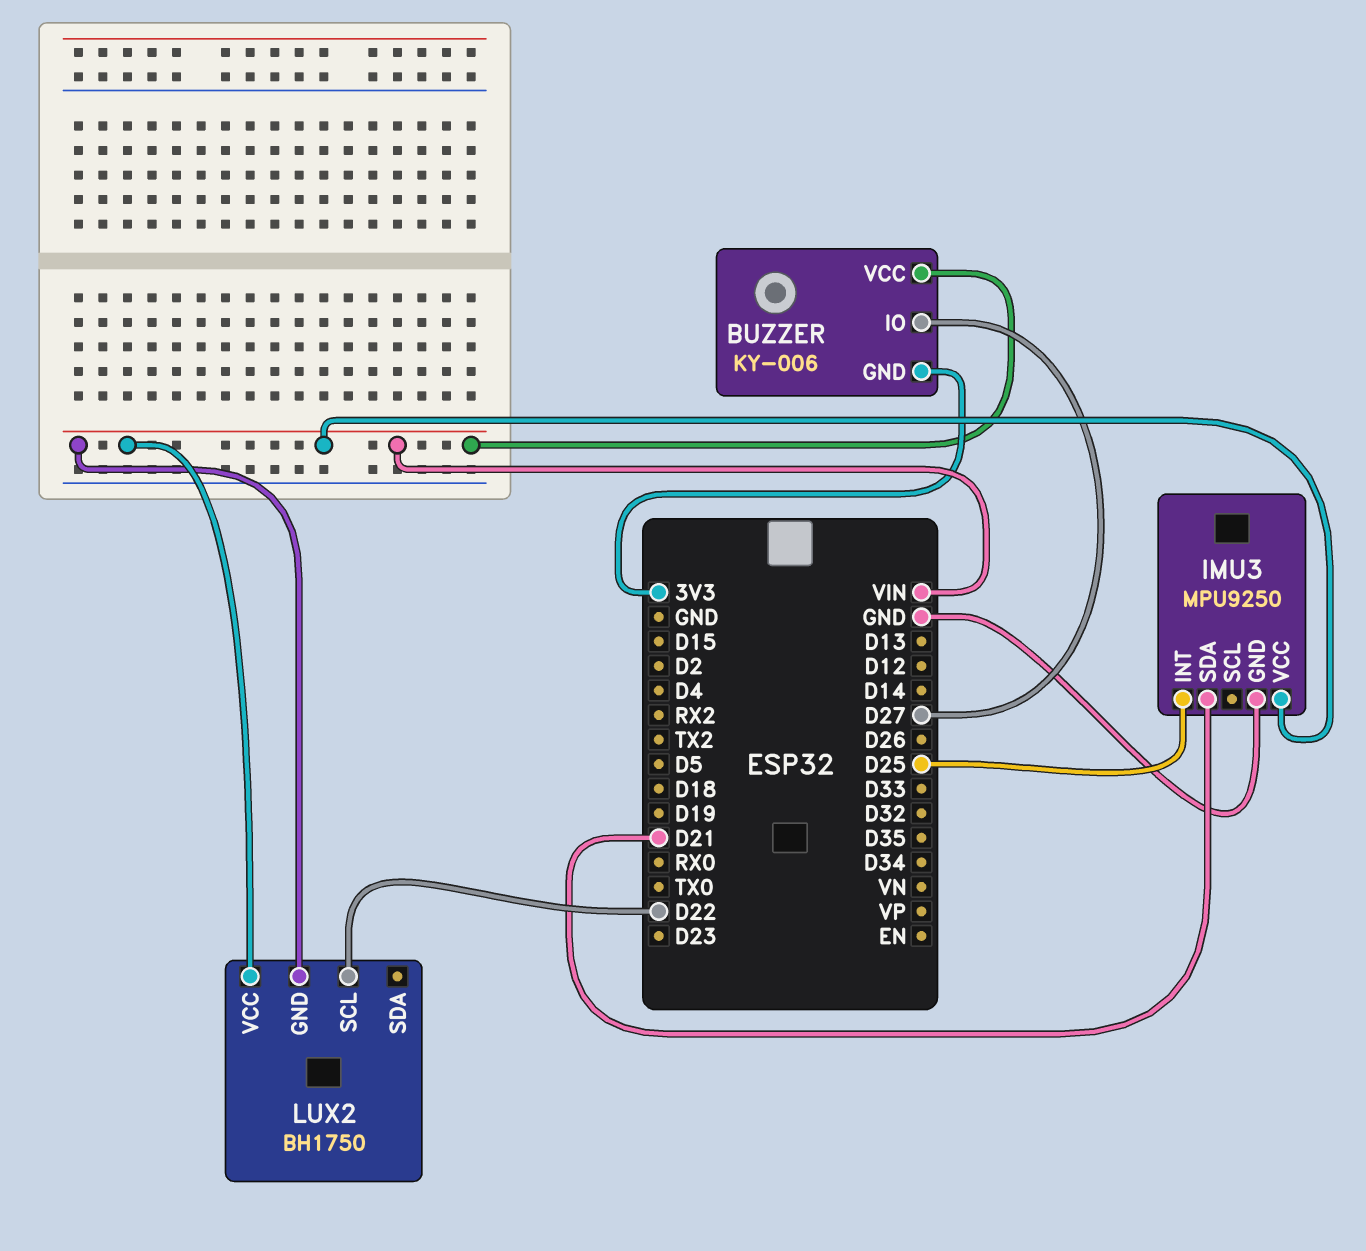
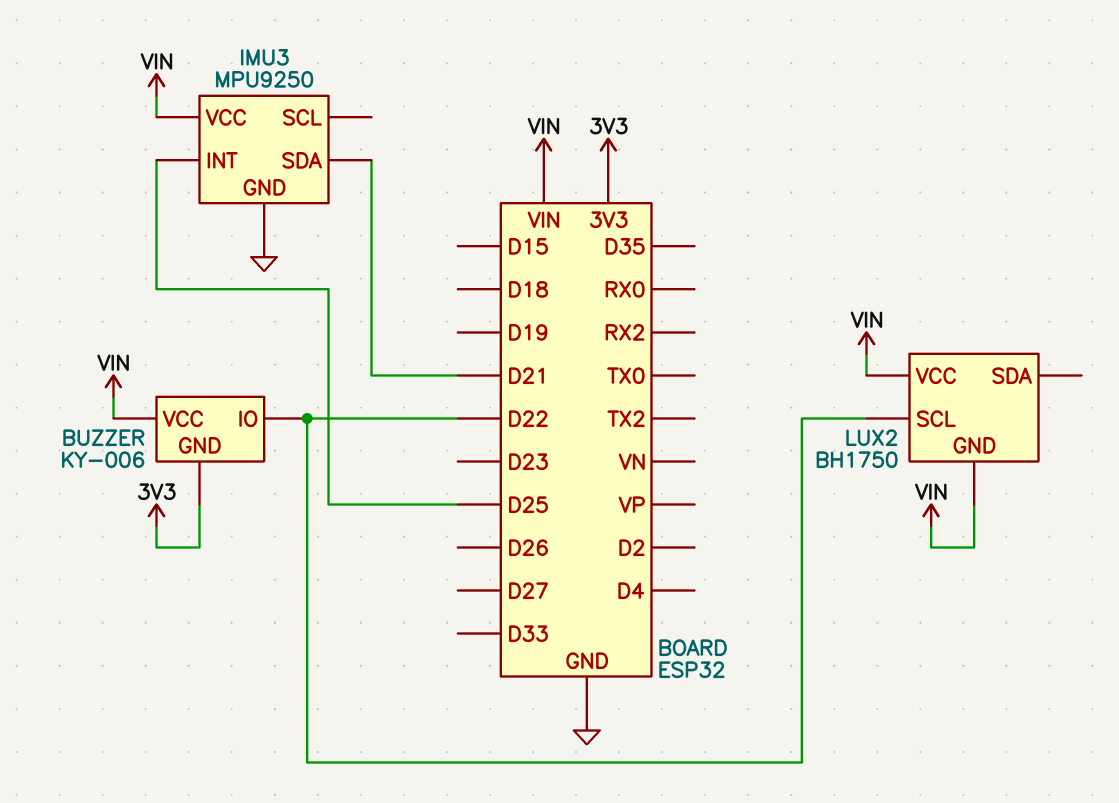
BUZZER pin IO: D27 -> D22

